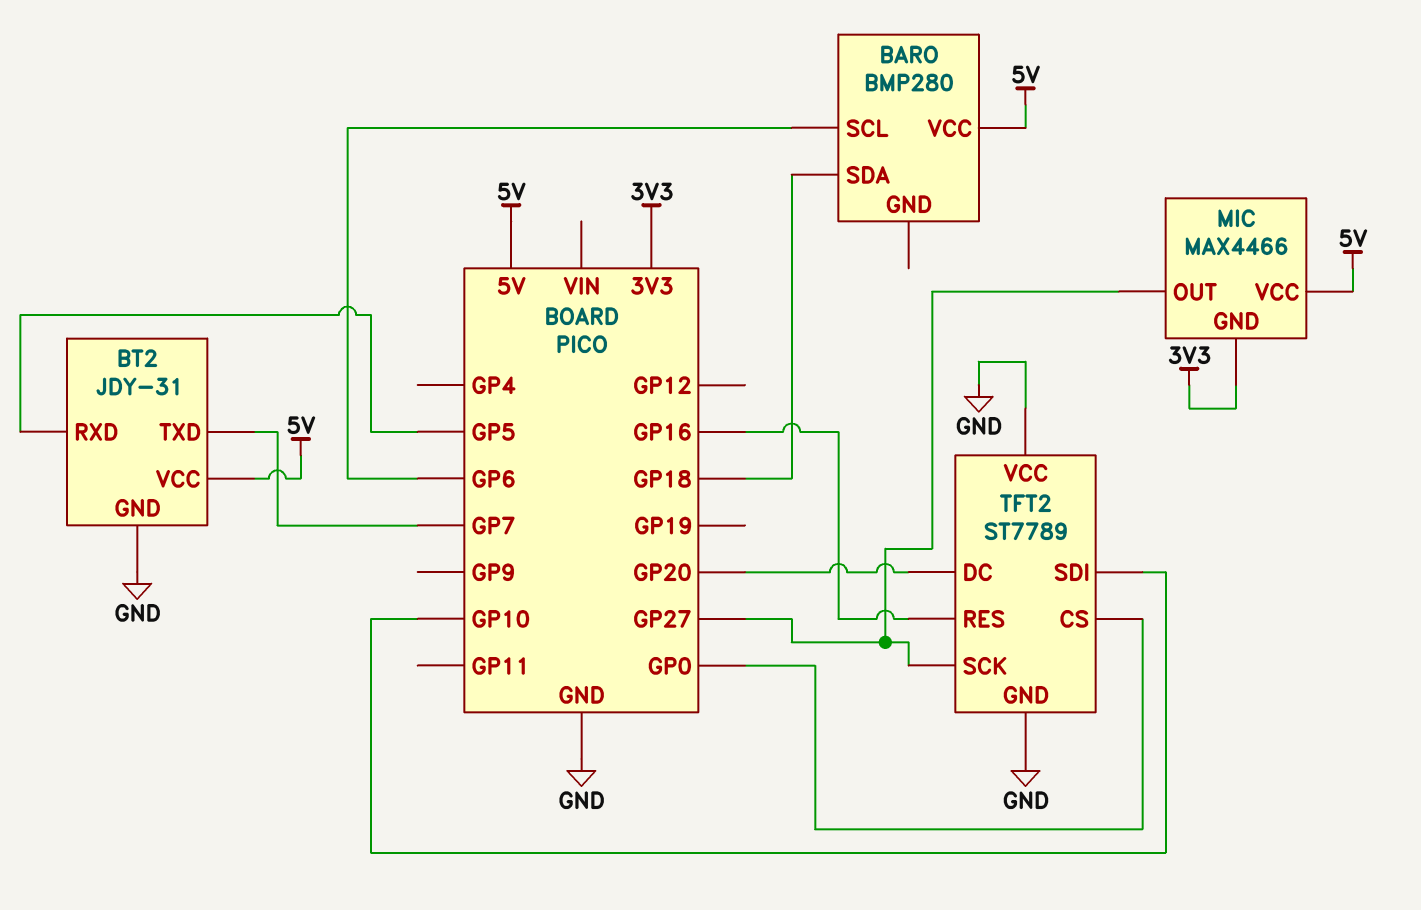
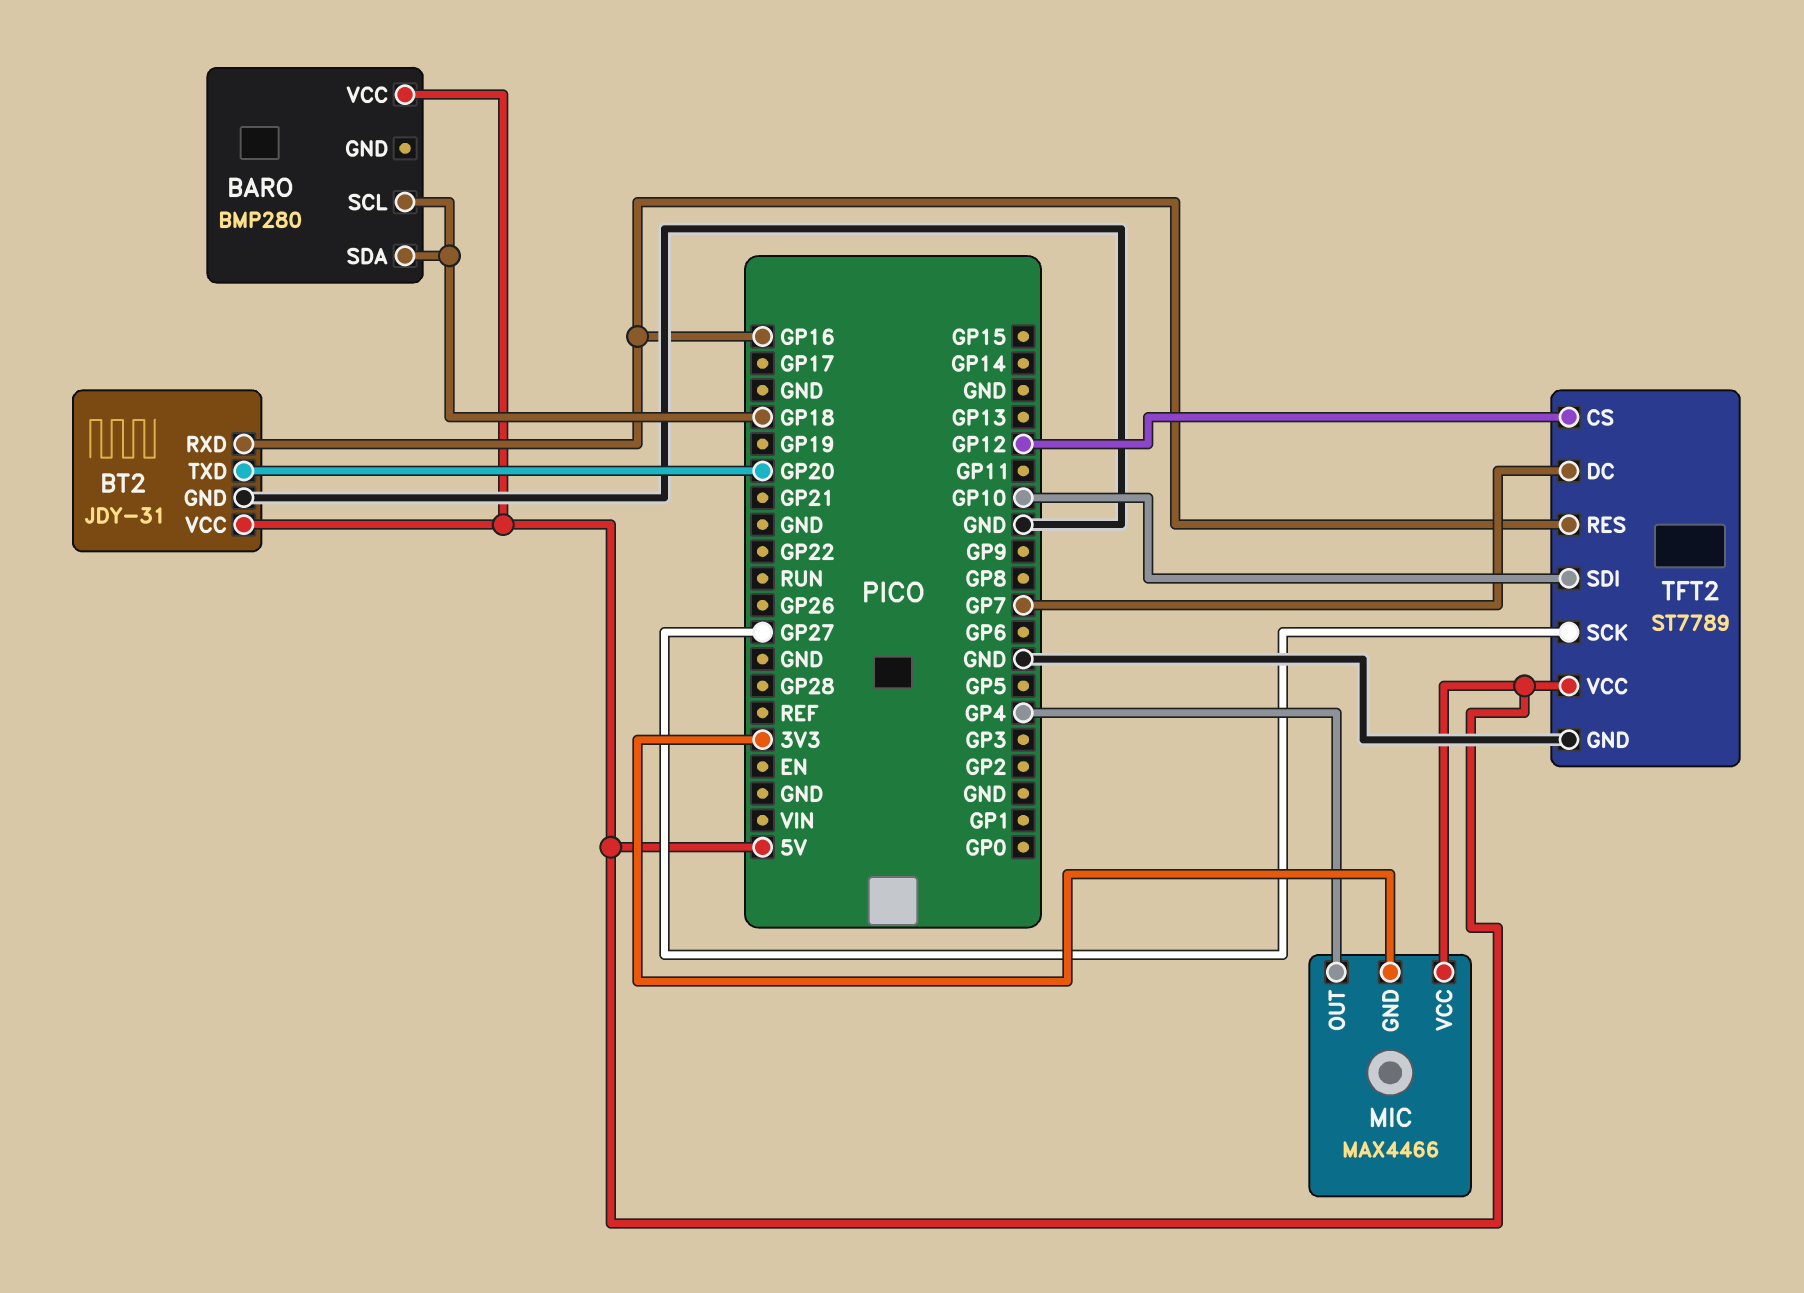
BARO pin SCL: GP6 -> GP18
BT2 pin RXD: GP5 -> GP16
BT2 pin TXD: GP7 -> GP20
MIC pin OUT: GP27 -> GP4
TFT2 pin CS: GP0 -> GP12
TFT2 pin DC: GP20 -> GP7
TFT2 pin VCC: GND -> 5V

